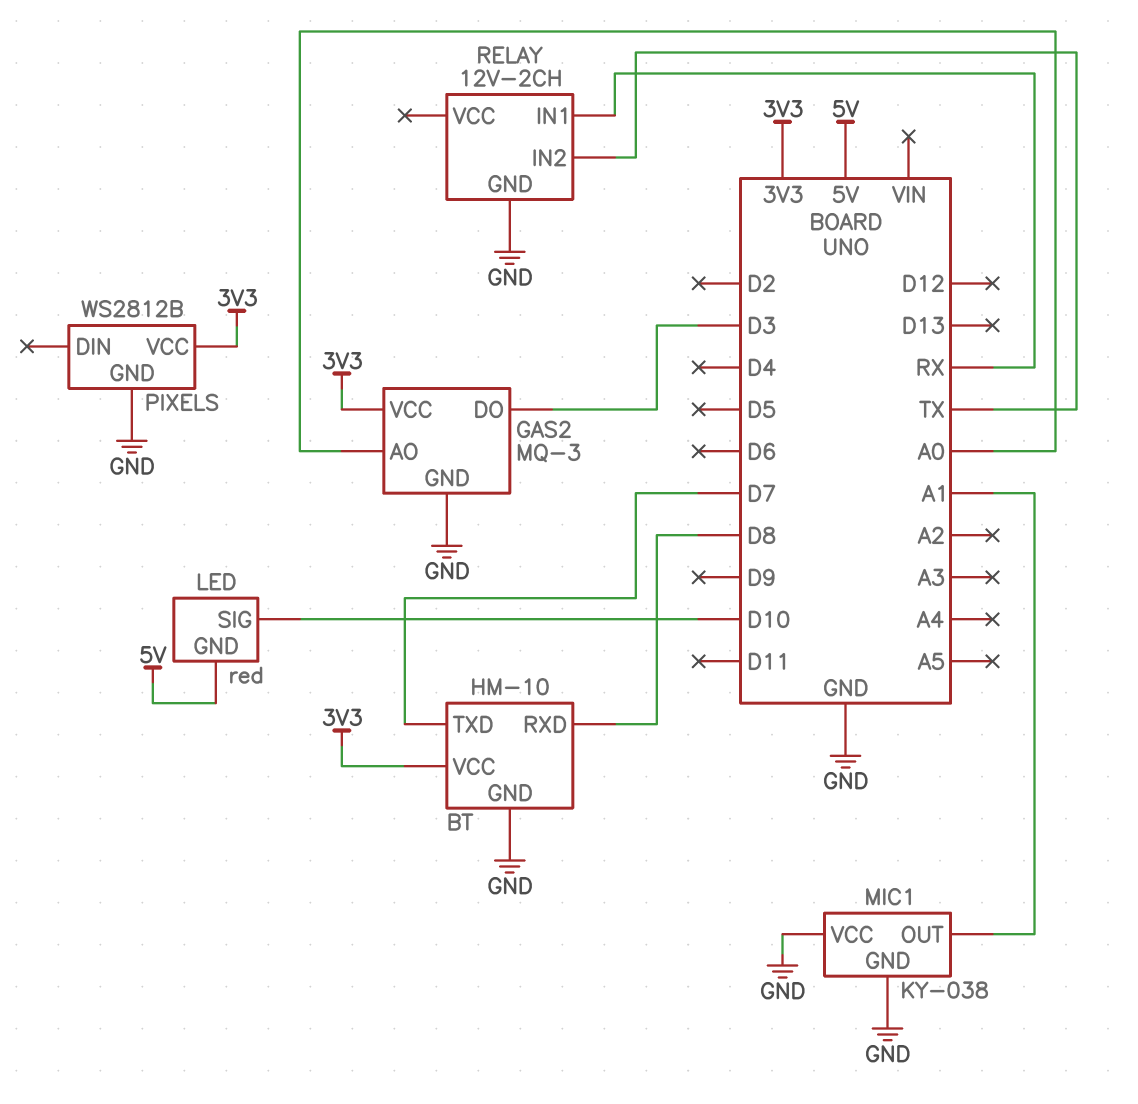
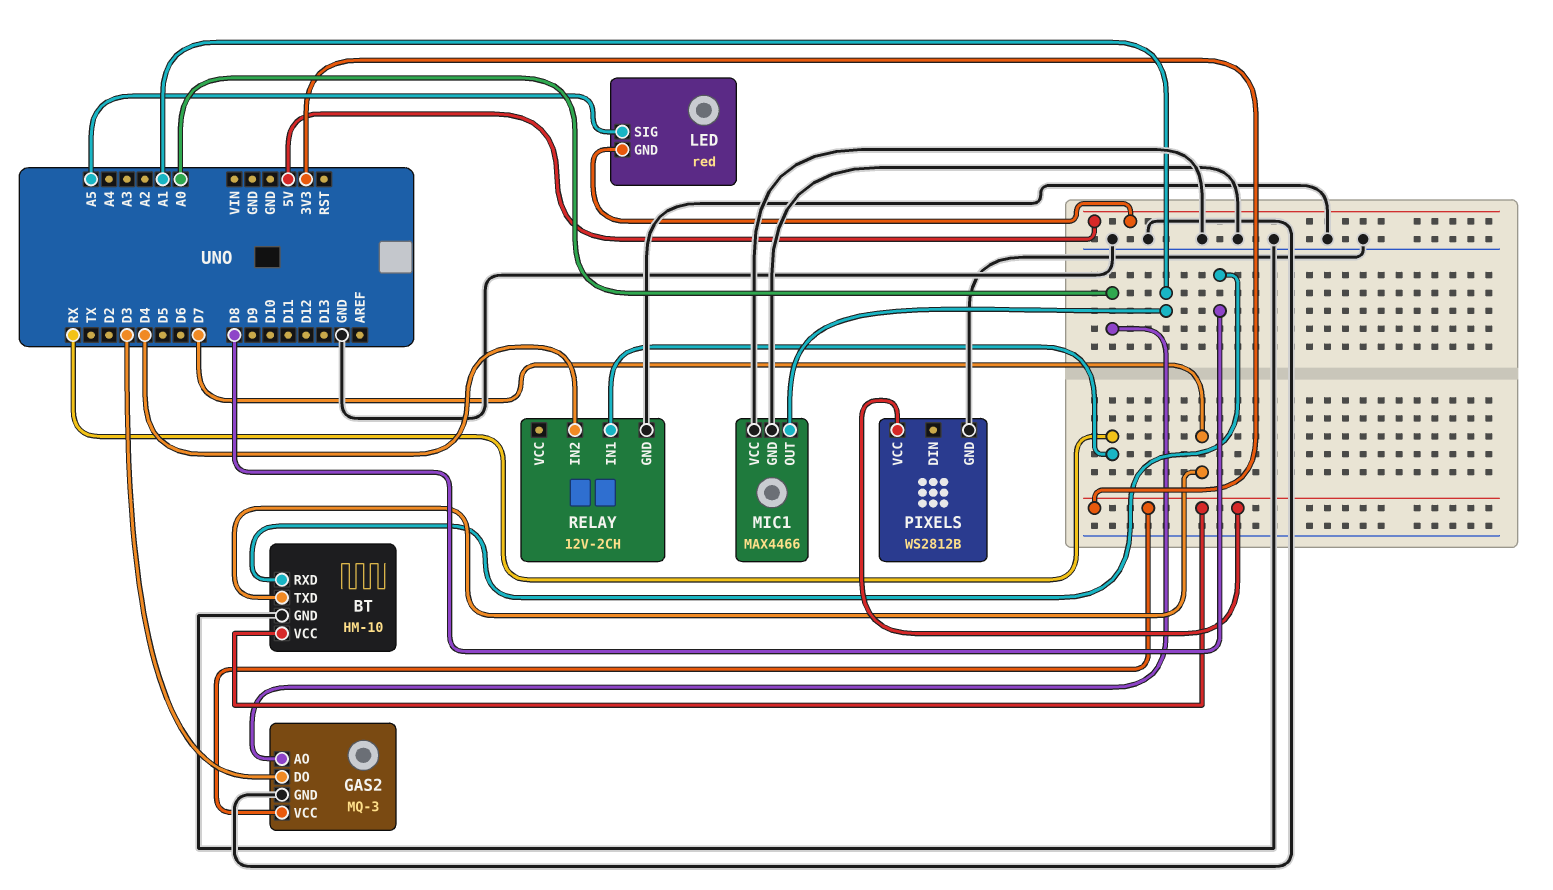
LED pin SIG: D10 -> A5
MIC1: KY-038 -> MAX4466
RELAY pin IN2: TX -> D4

